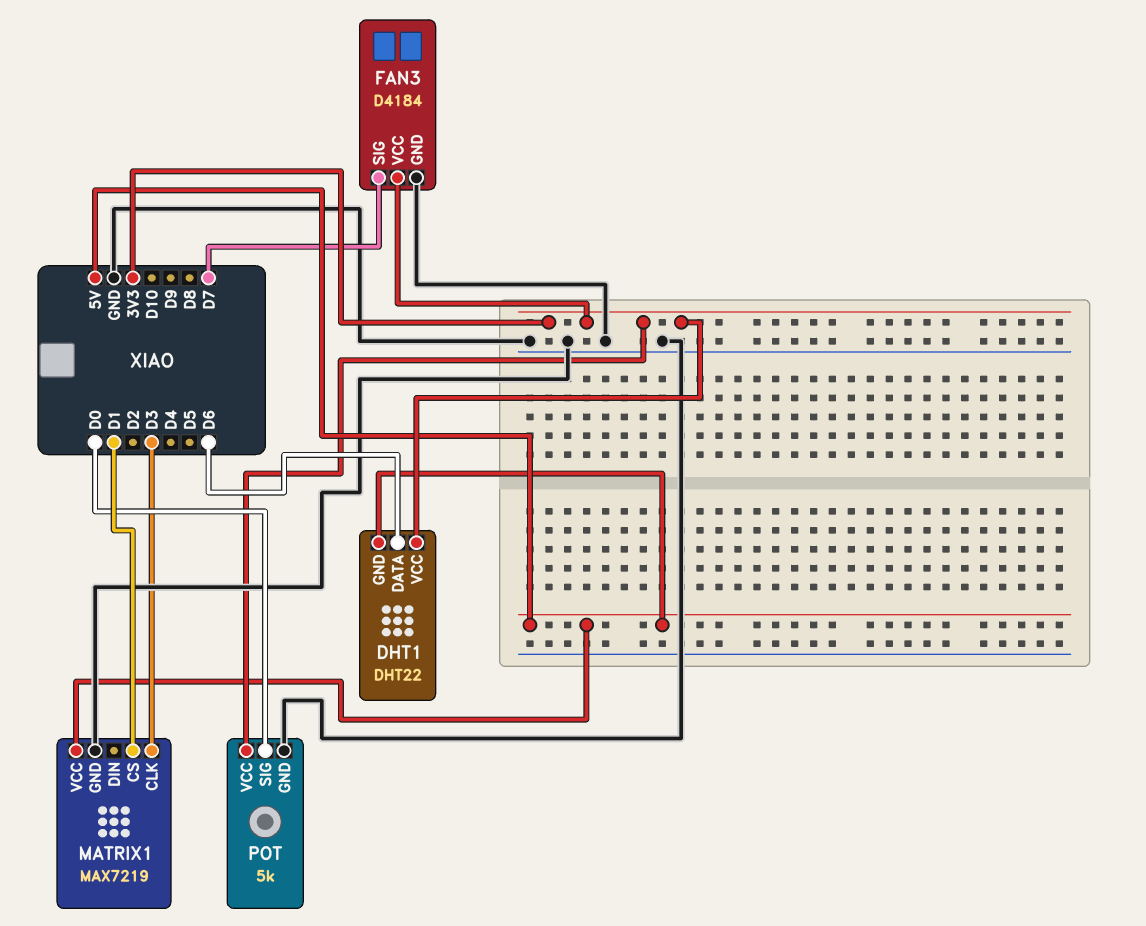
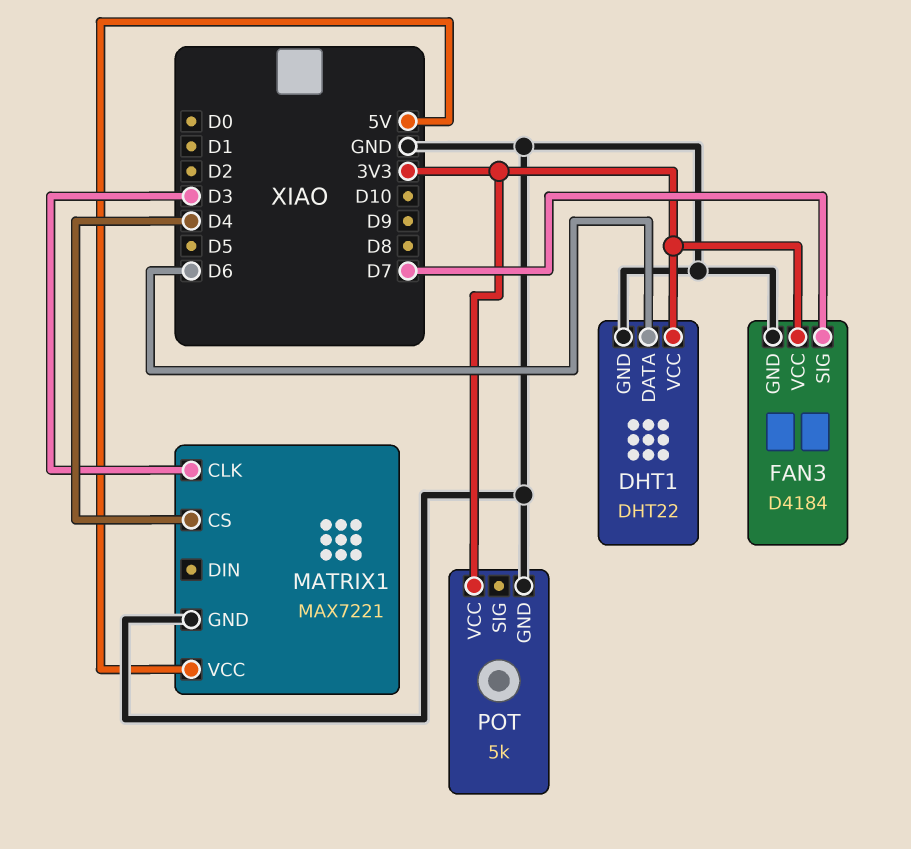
DHT1 pin GND: 5V -> GND
MATRIX1: MAX7219 -> MAX7221
MATRIX1 pin CS: D1 -> D4
POT pin SIG: D0 -> none

